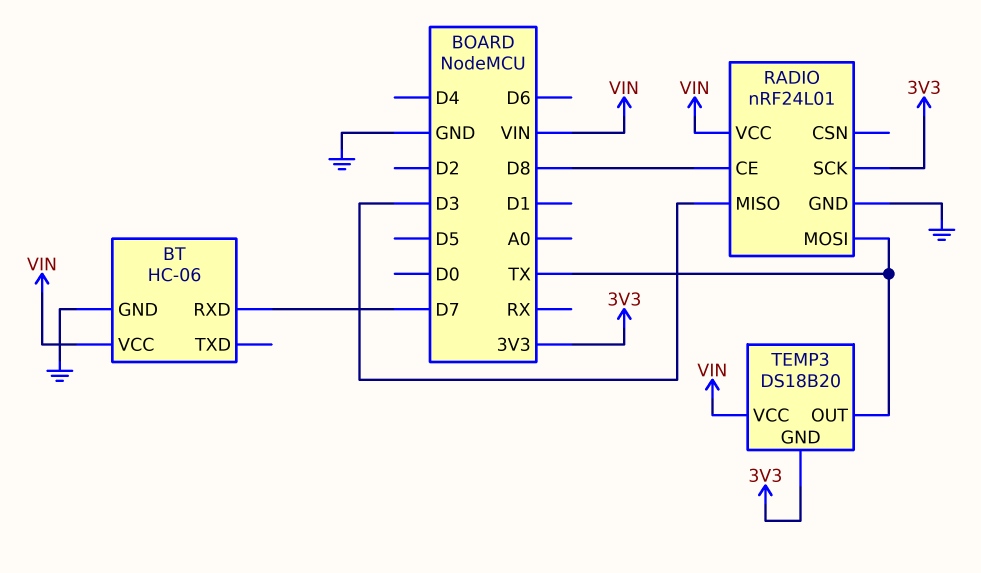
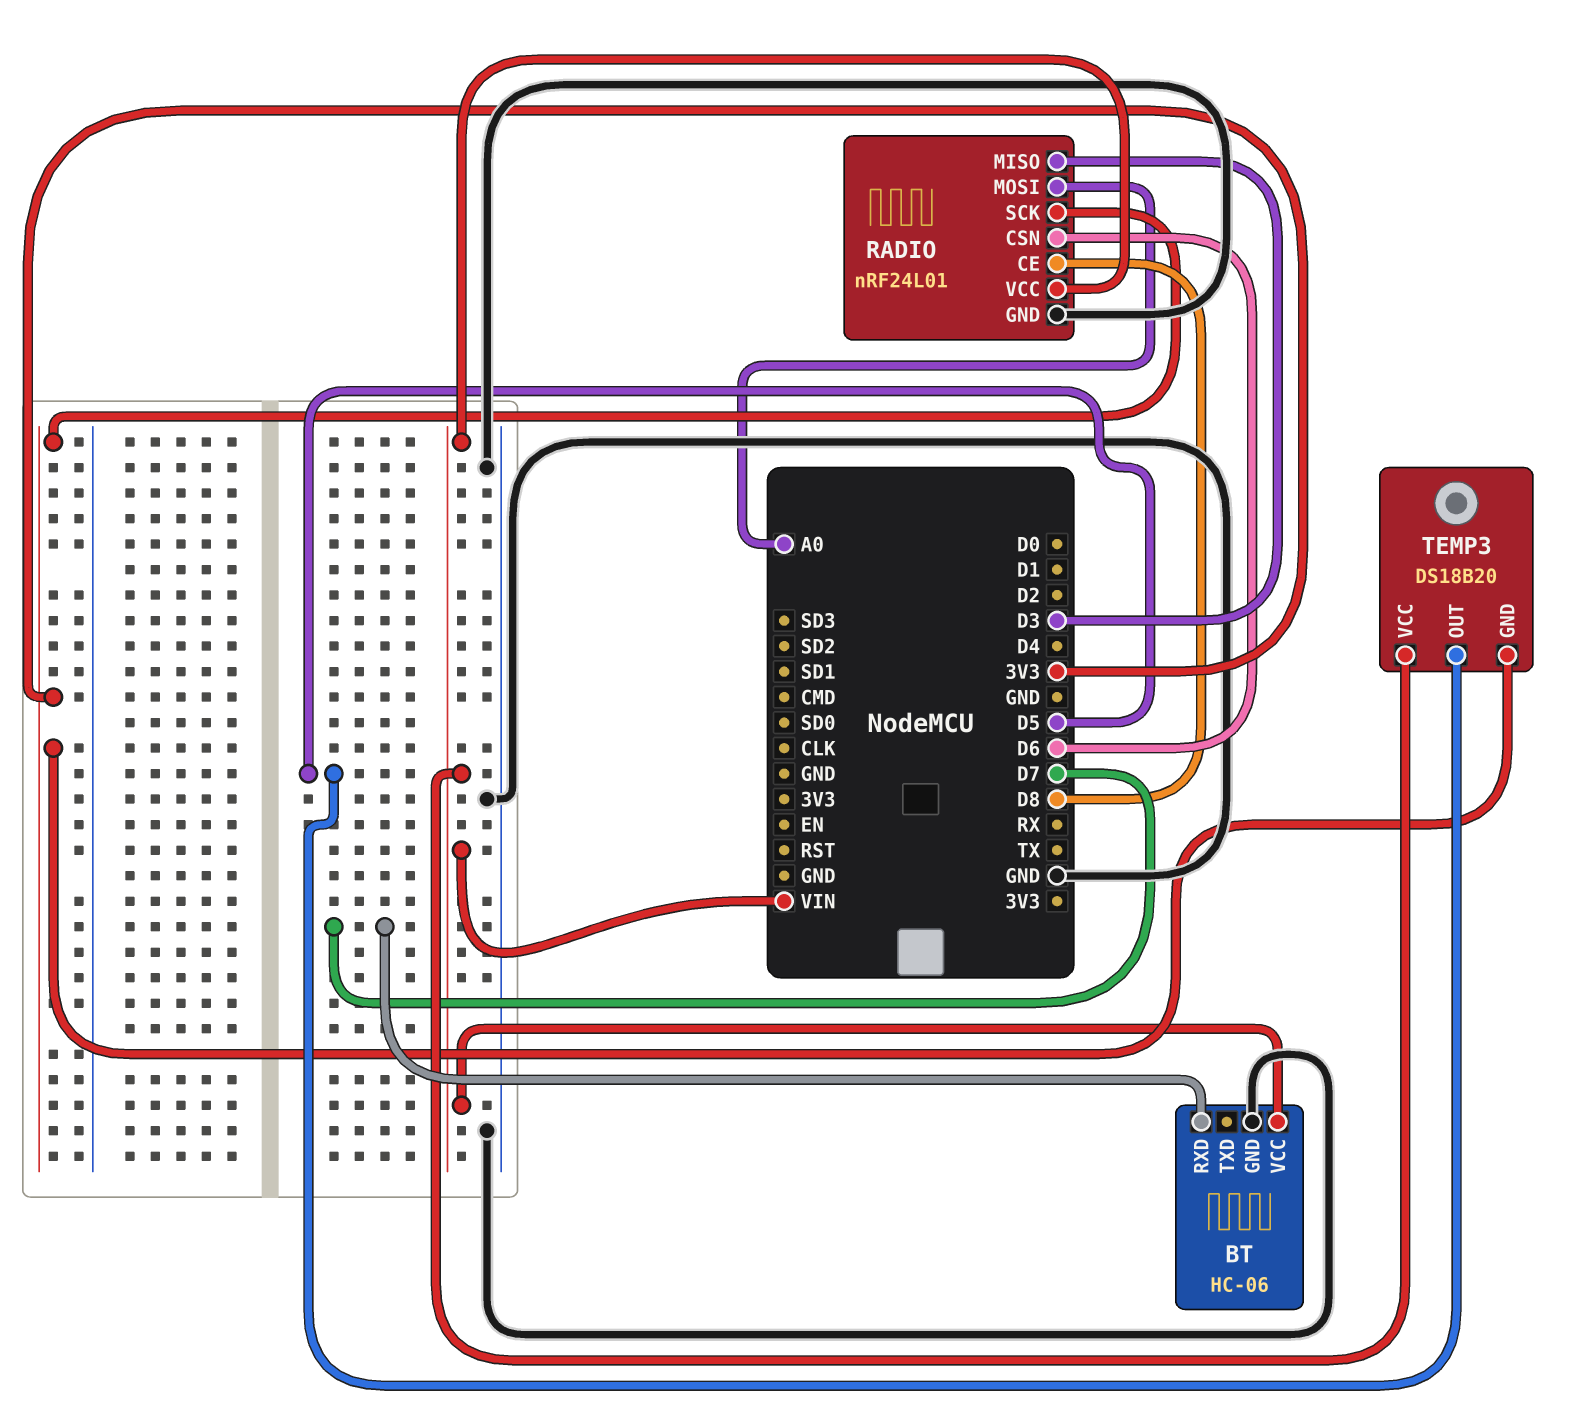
RADIO pin CSN: none -> D6
RADIO pin MOSI: TX -> A0
TEMP3 pin OUT: TX -> D5

